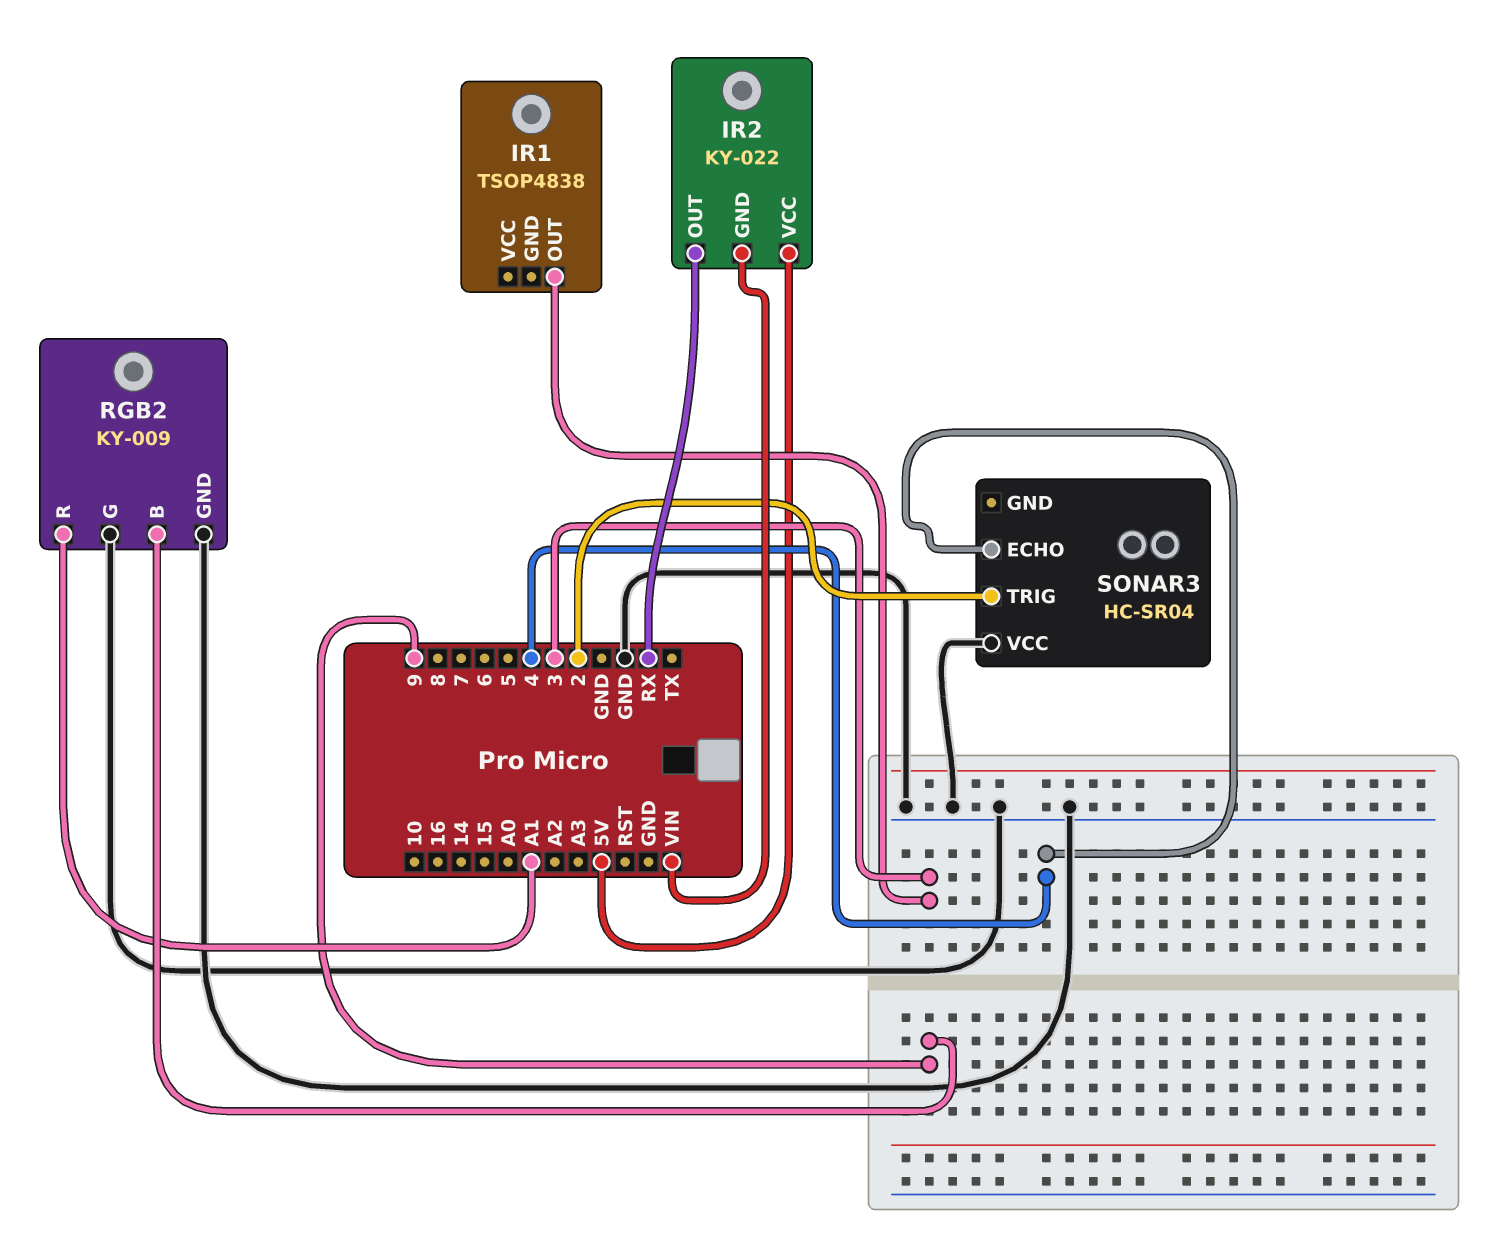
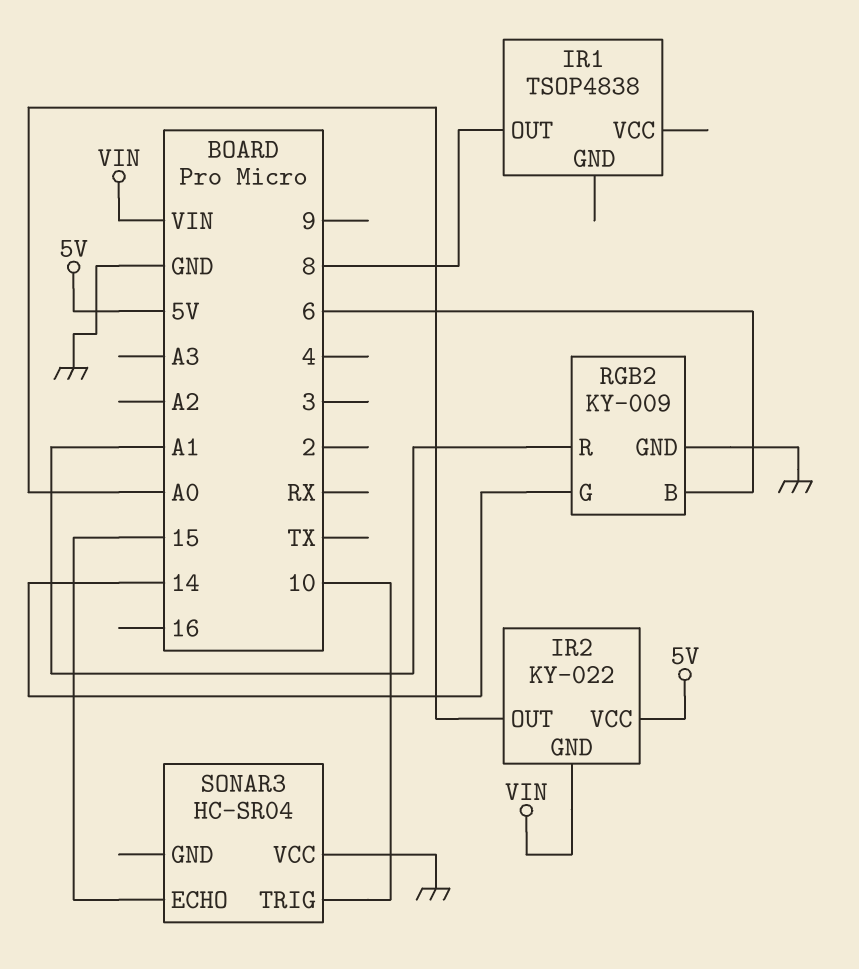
IR1 pin OUT: 3 -> 8
IR2 pin OUT: RX -> A0
RGB2 pin B: 9 -> 6
RGB2 pin G: GND -> 14
SONAR3 pin ECHO: 4 -> 15
SONAR3 pin TRIG: 2 -> 10

